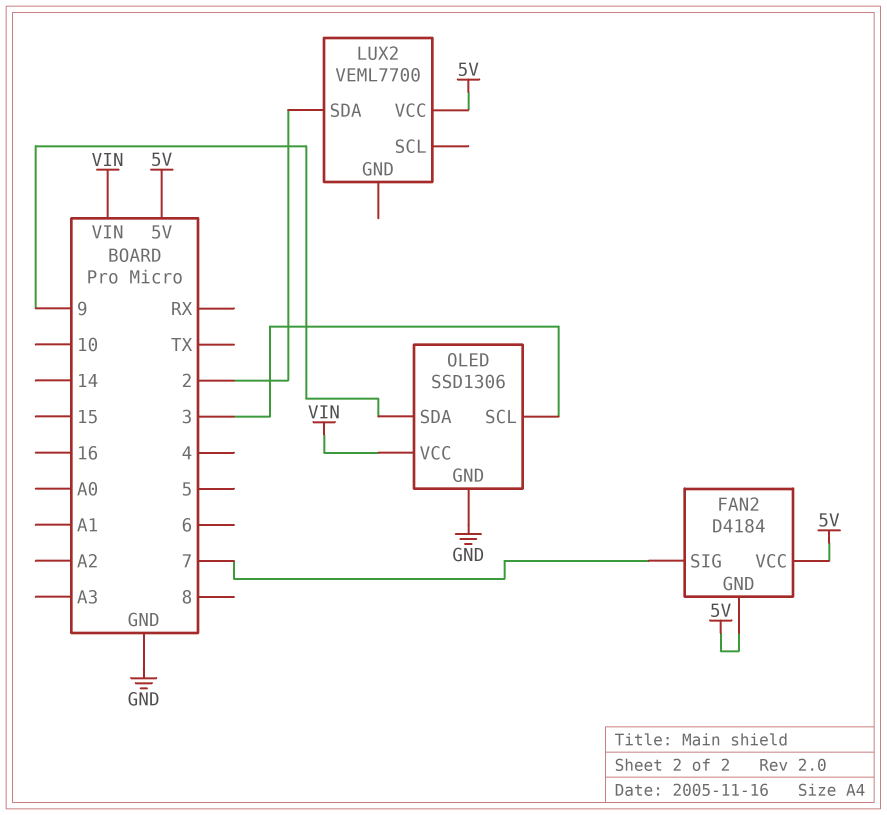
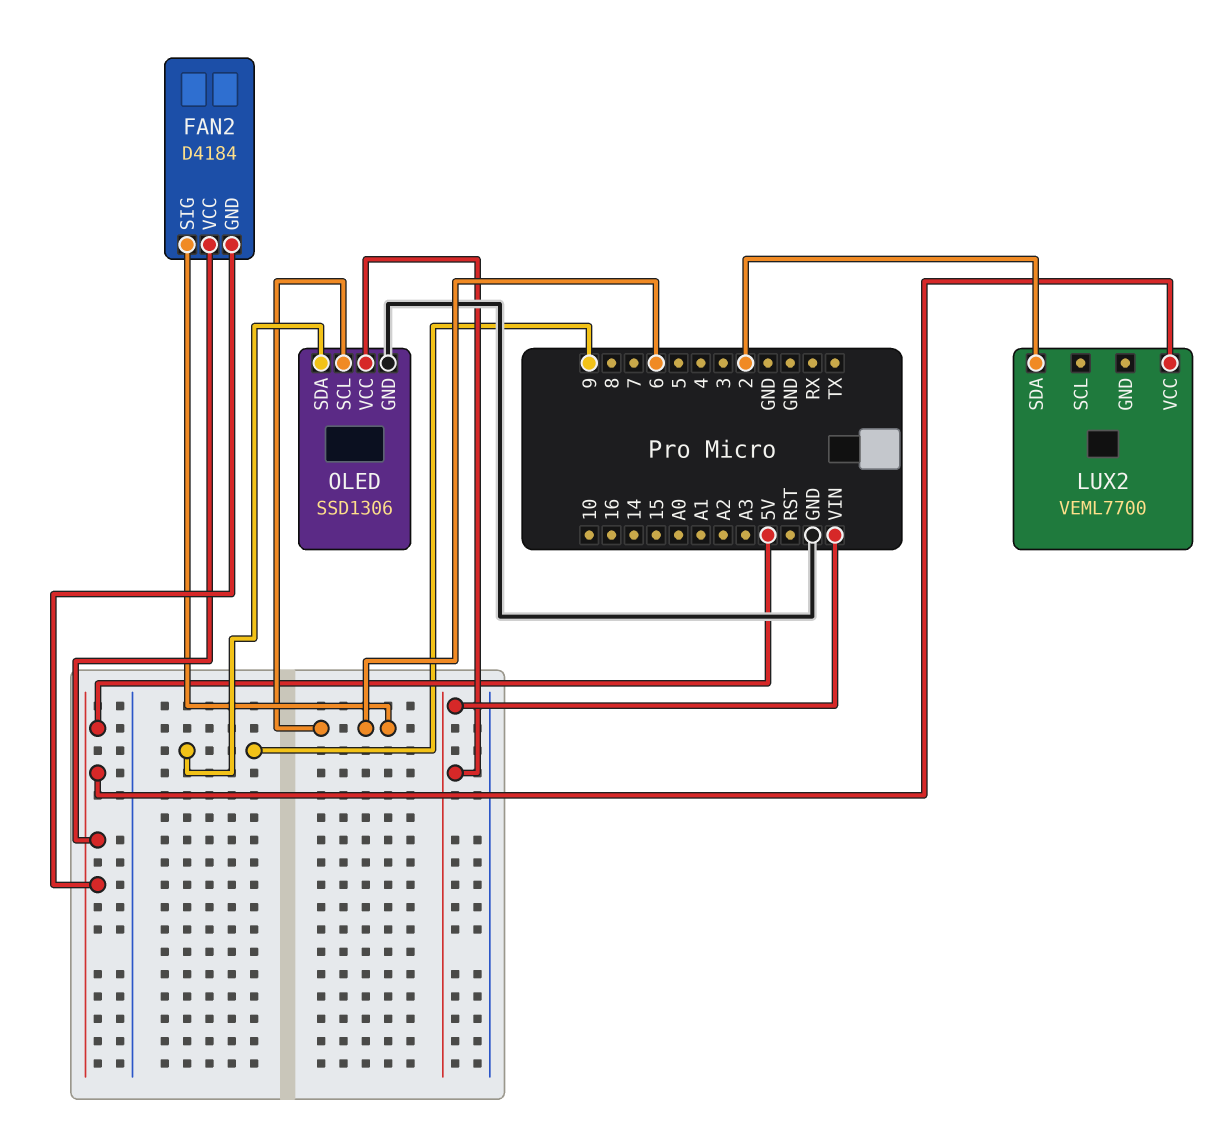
FAN2 pin SIG: 7 -> 6
OLED pin SCL: 3 -> 6

